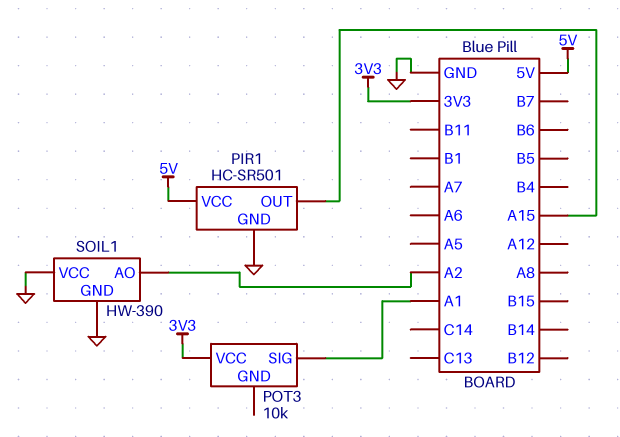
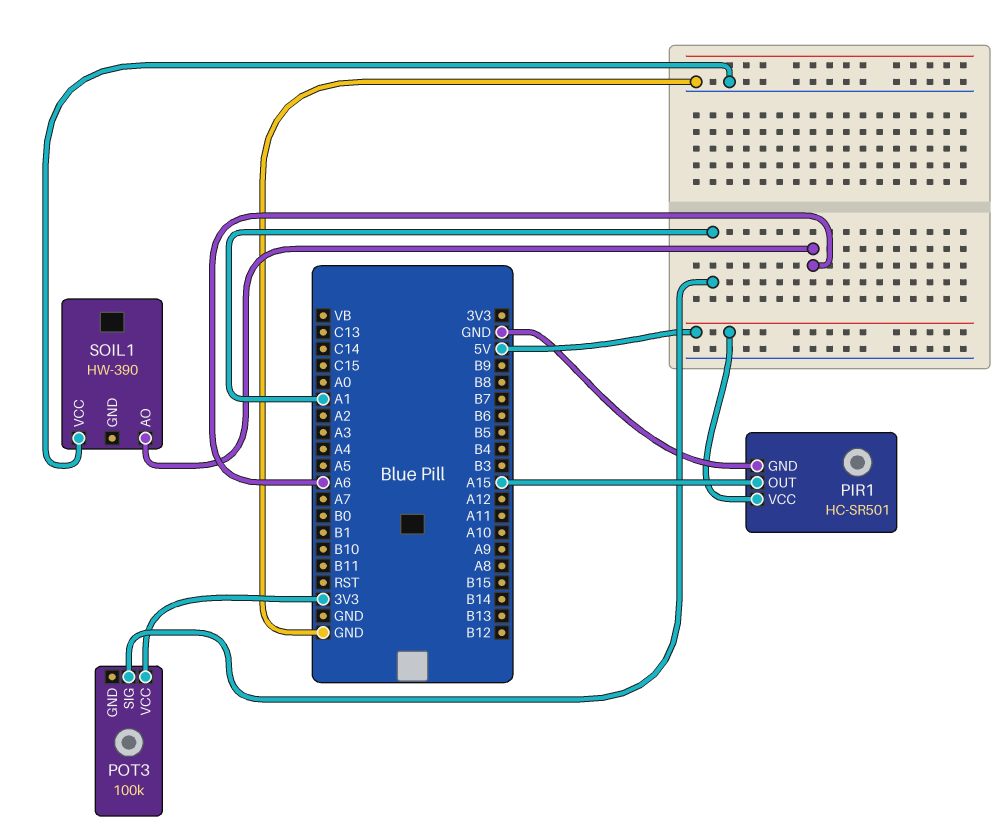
POT3: 10k -> 100k
SOIL1 pin AO: A2 -> A6
SOIL1 pin GND: GND -> none

